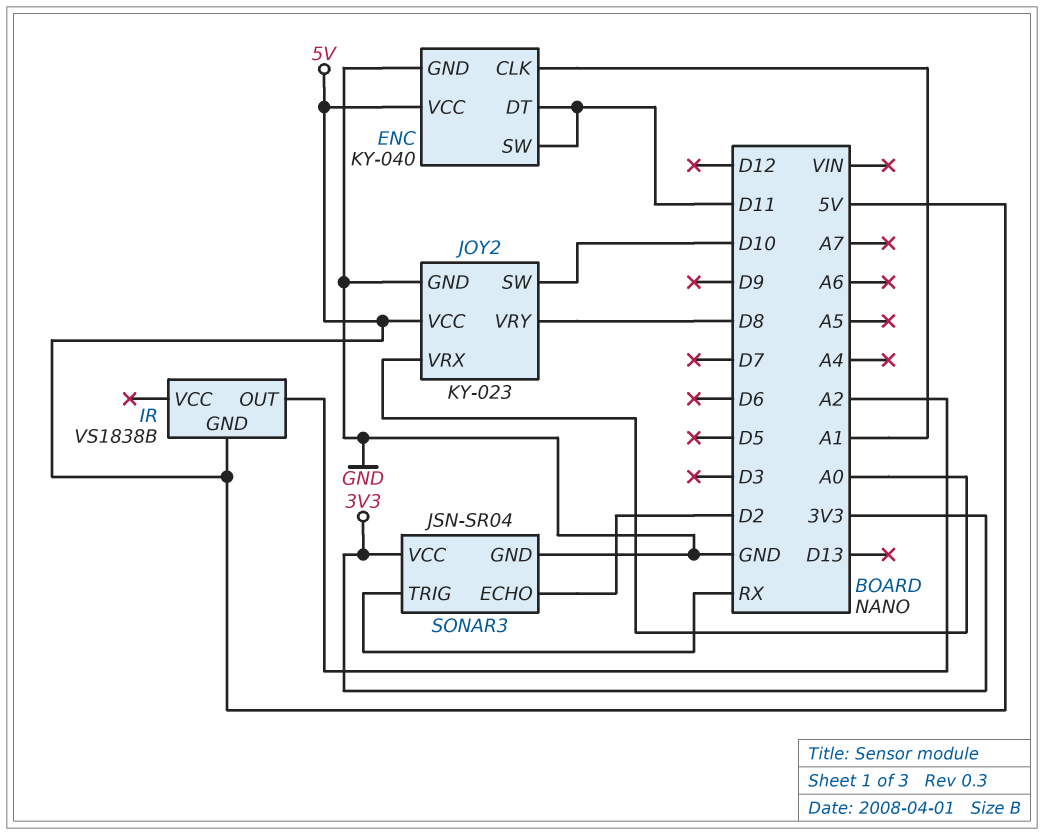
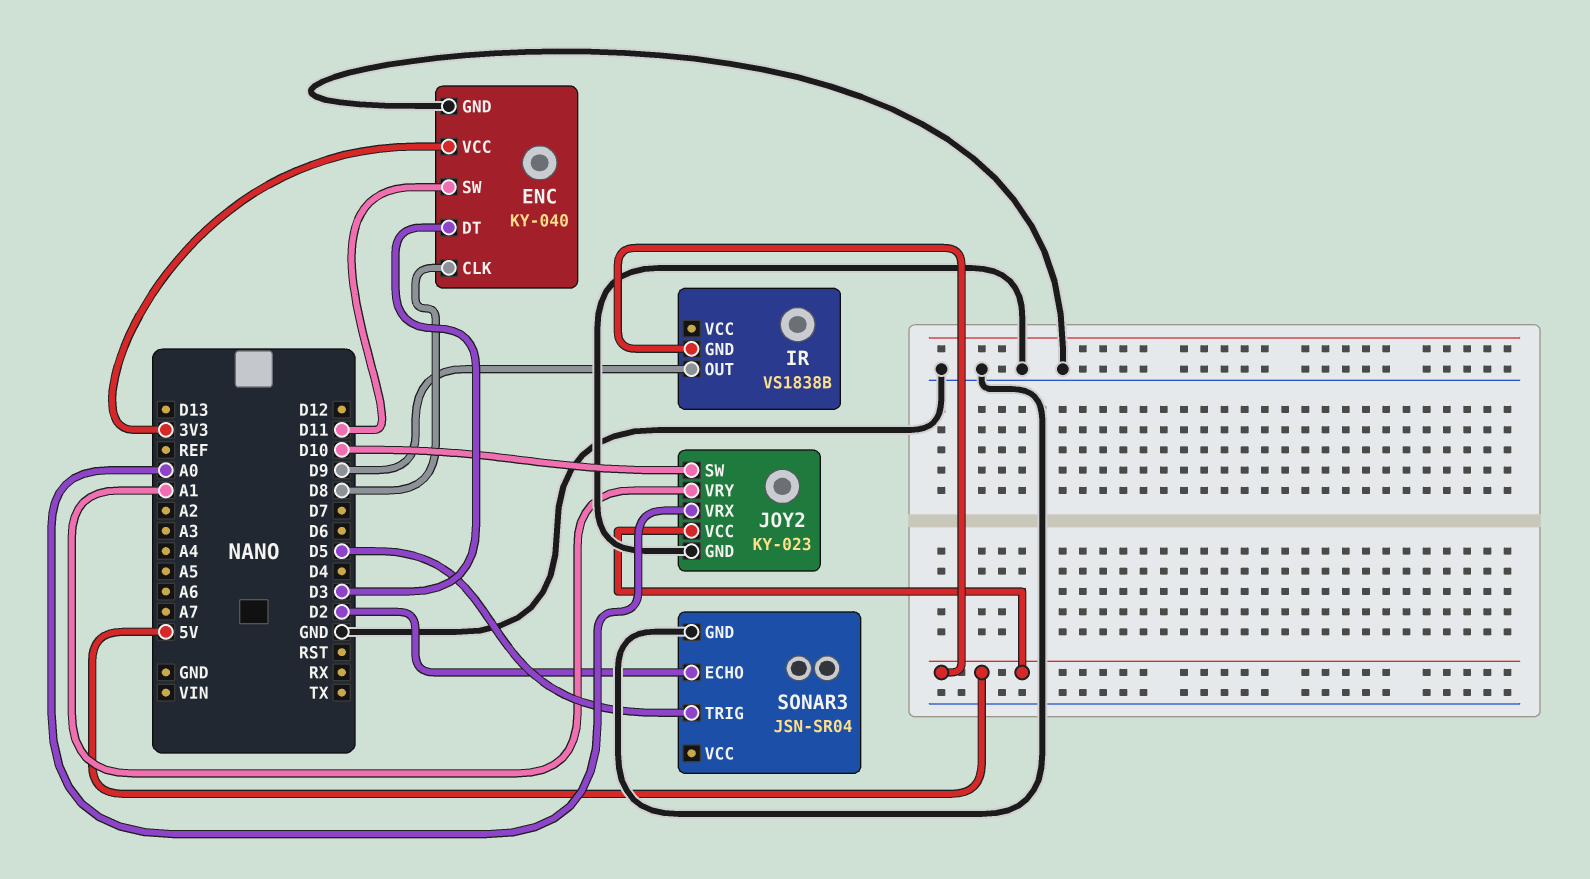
ENC pin CLK: A1 -> D8
ENC pin DT: D11 -> D3
ENC pin VCC: 5V -> 3V3
IR pin OUT: A2 -> D9
JOY2 pin VRY: D8 -> A1
SONAR3 pin TRIG: RX -> D5
SONAR3 pin VCC: 3V3 -> none

